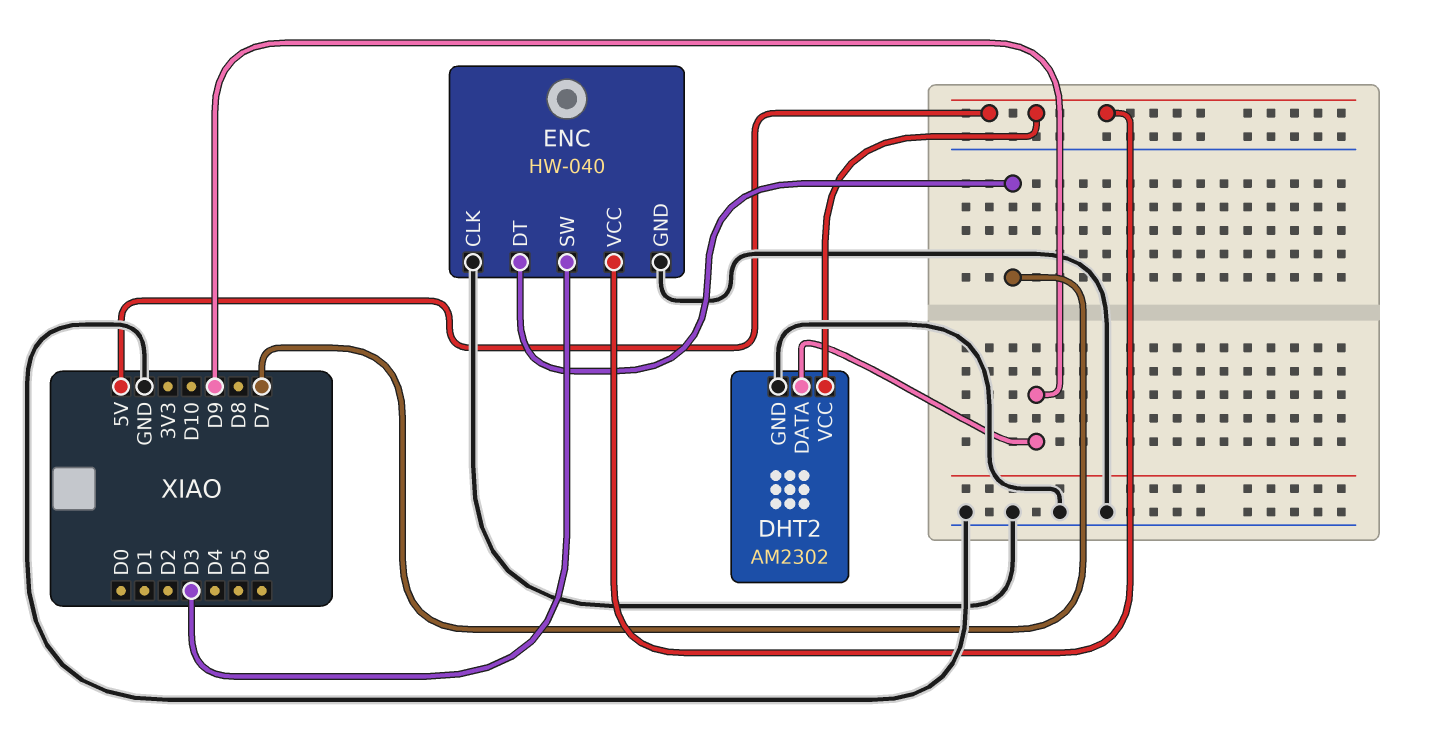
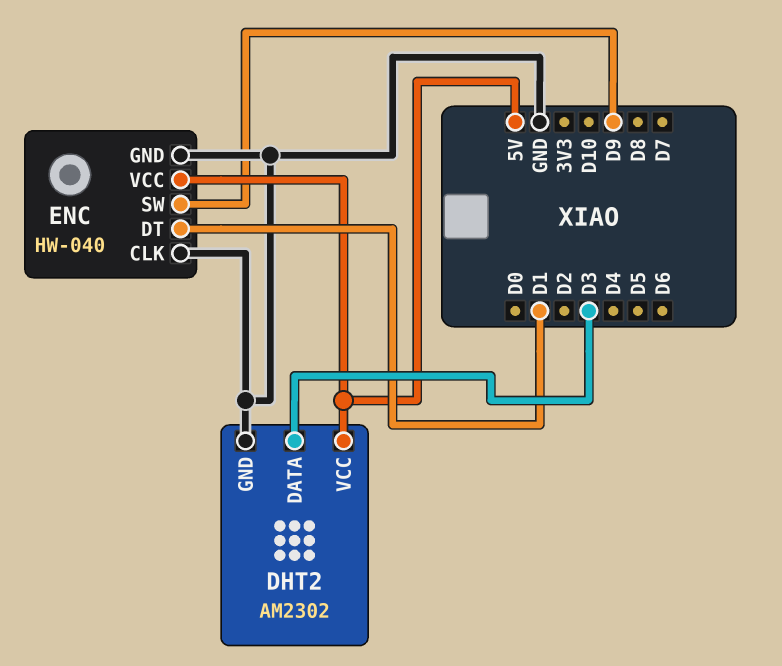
DHT2 pin DATA: D9 -> D3
ENC pin DT: D7 -> D1
ENC pin SW: D3 -> D9

